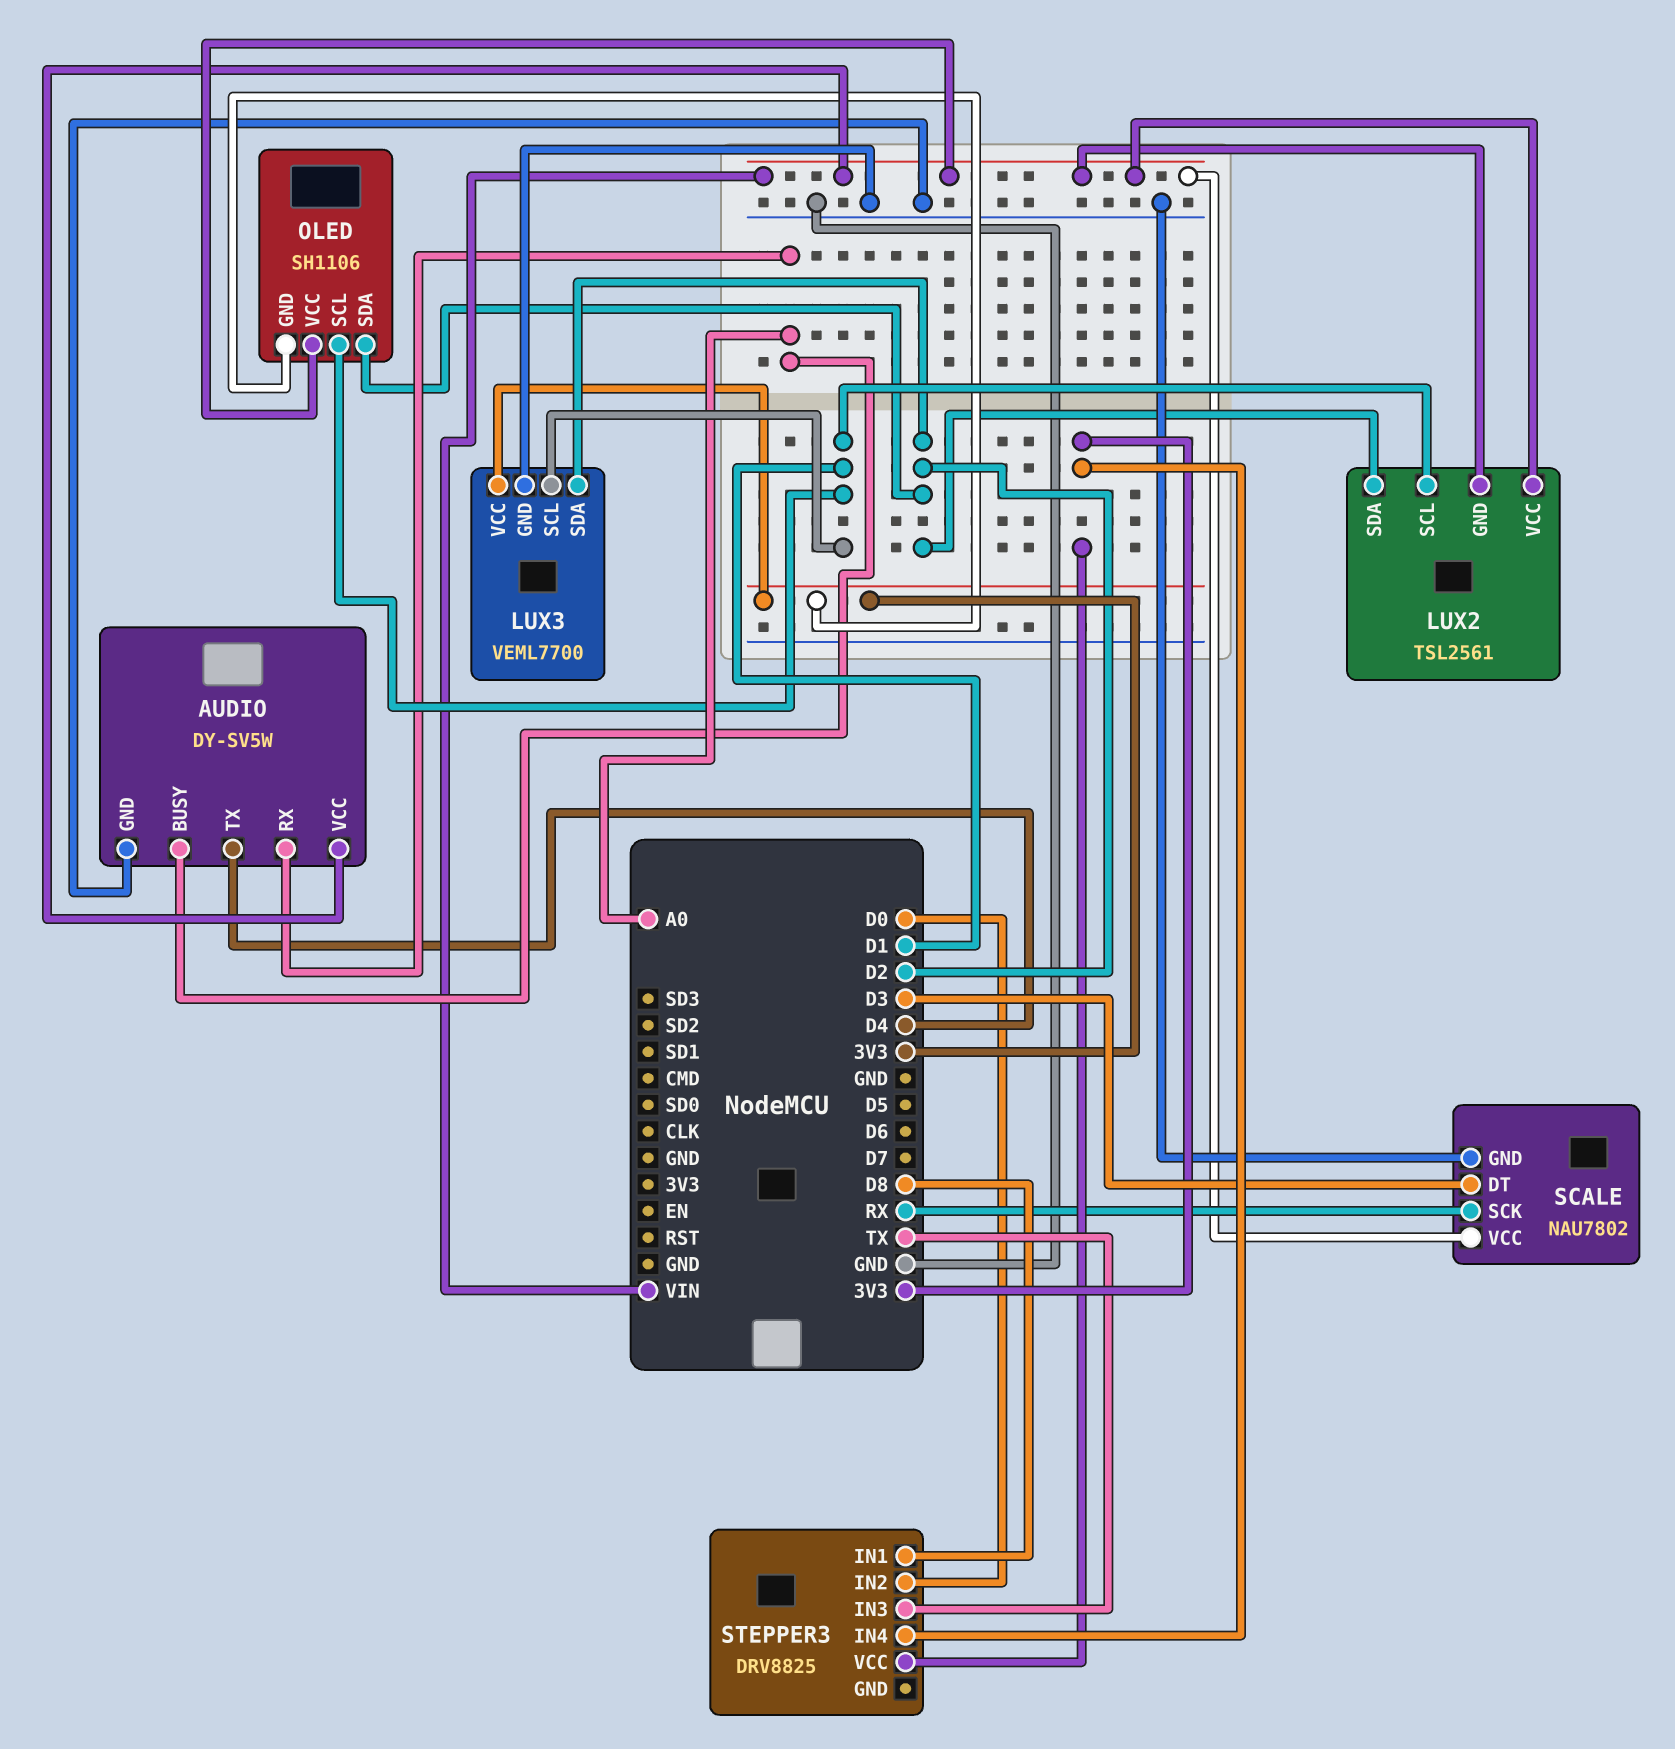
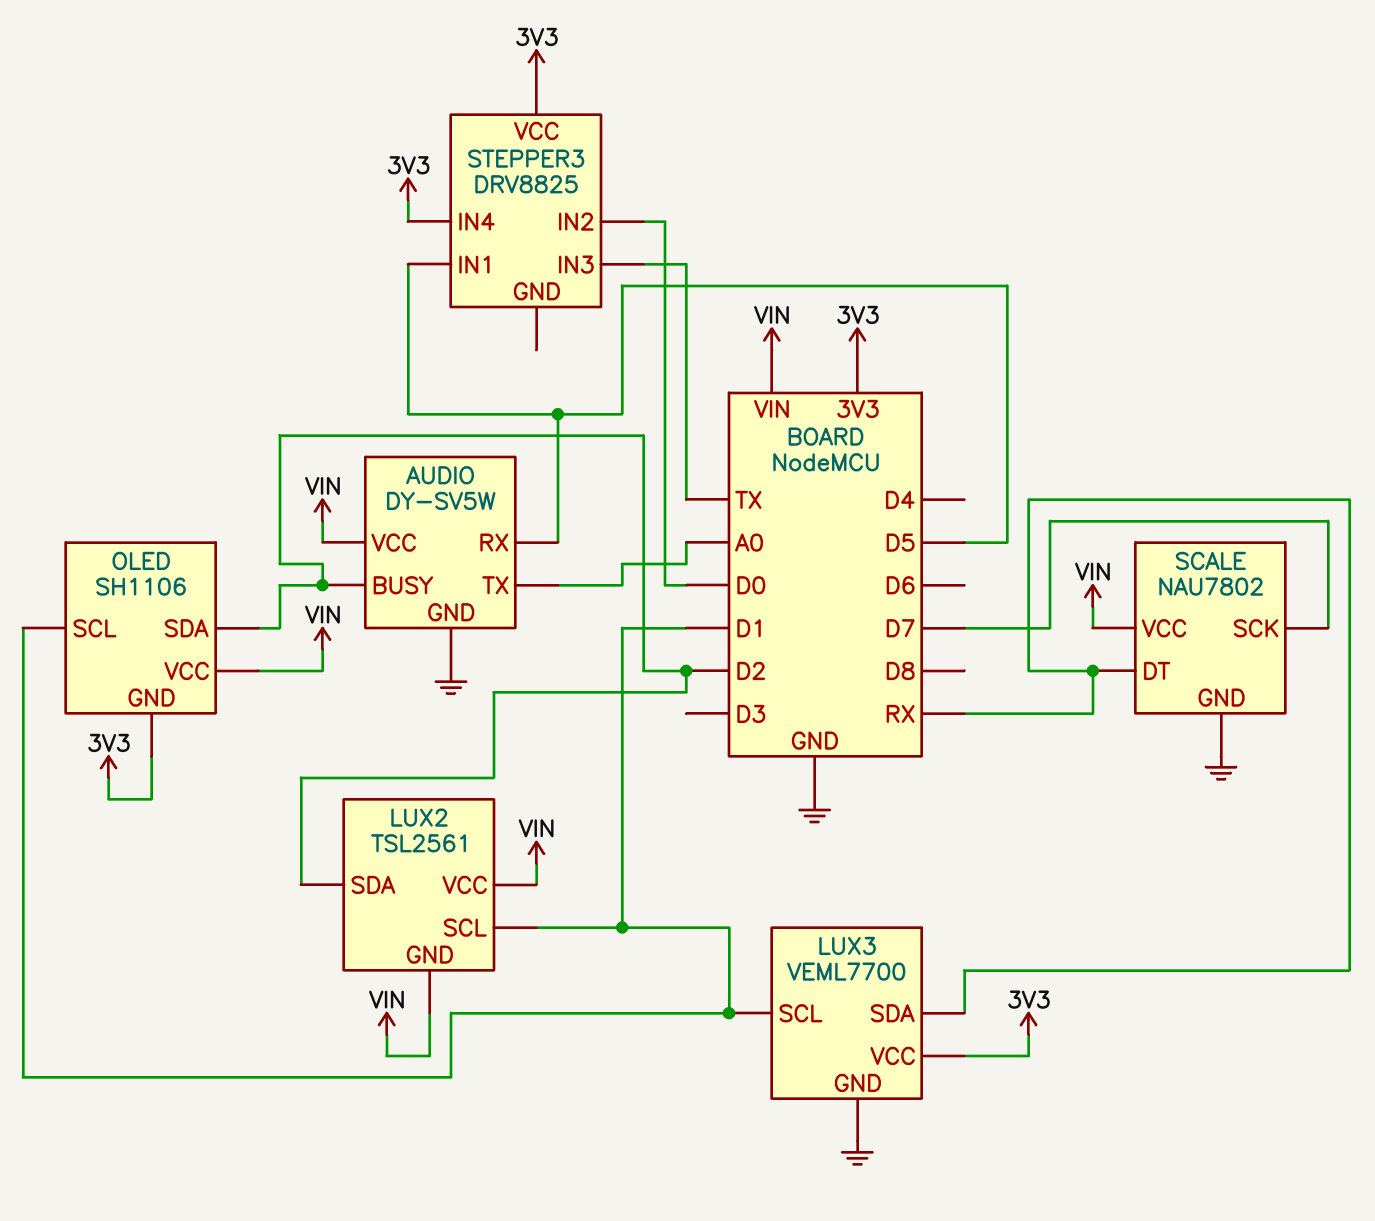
AUDIO pin BUSY: A0 -> D2
AUDIO pin RX: A0 -> D5
AUDIO pin TX: D4 -> A0
LUX3 pin SDA: D2 -> RX
SCALE pin DT: D3 -> RX
SCALE pin SCK: RX -> D7
STEPPER3 pin IN1: D8 -> D5

